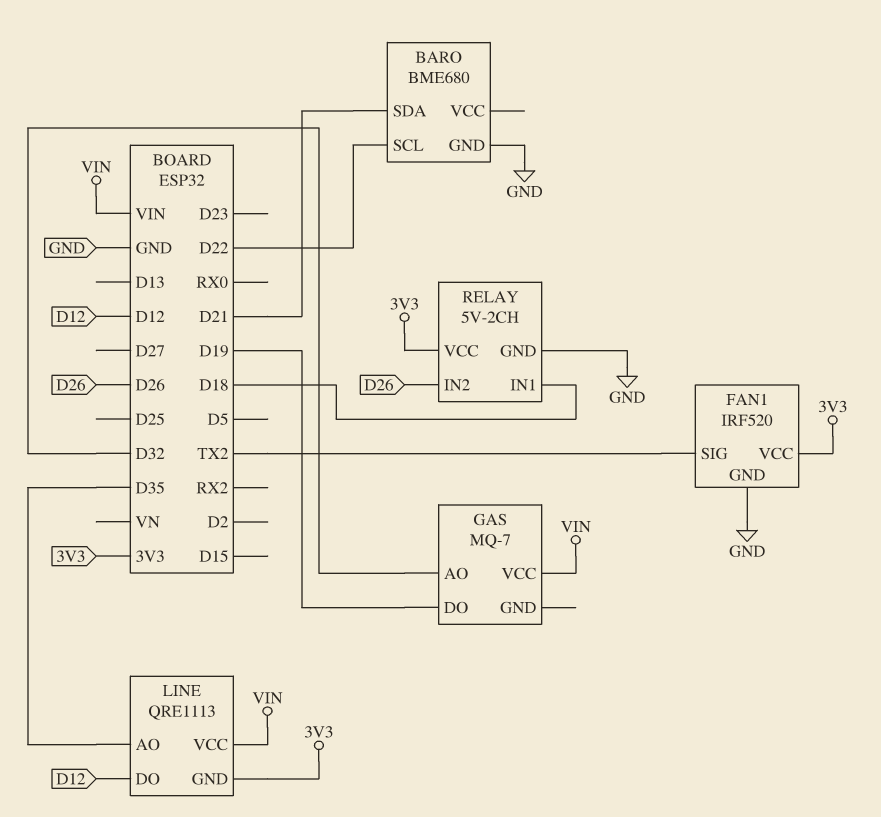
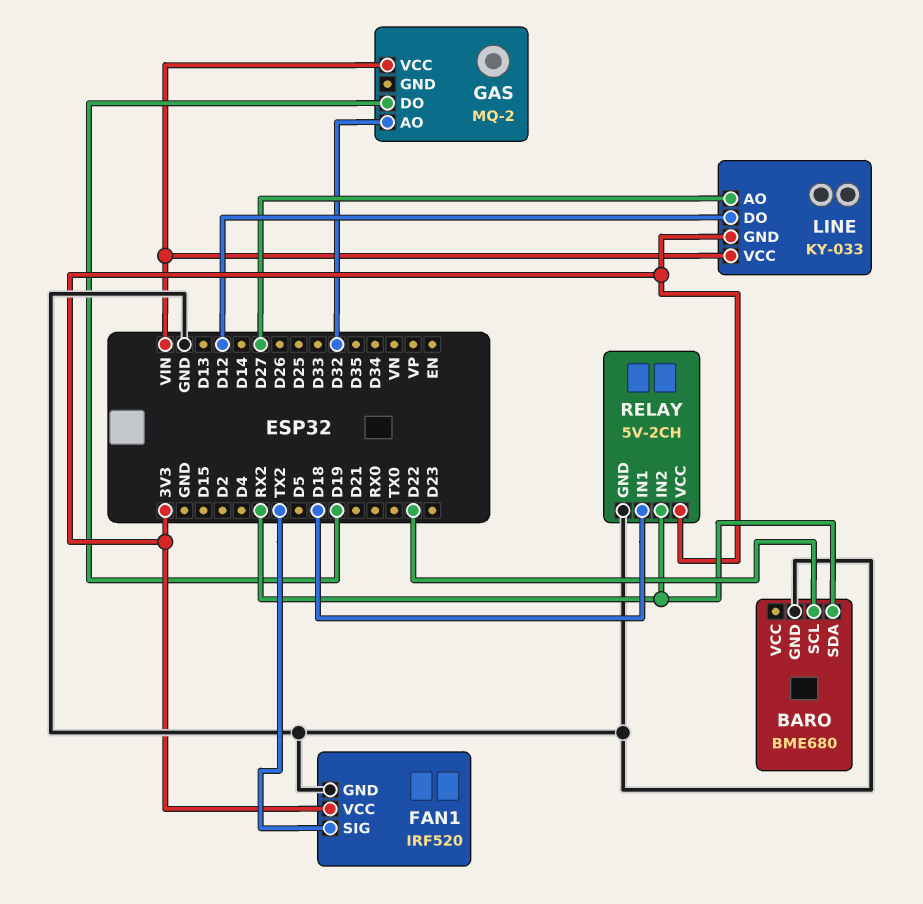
BARO pin SDA: D21 -> RX2
GAS: MQ-7 -> MQ-2
LINE: QRE1113 -> KY-033
LINE pin AO: D35 -> D27
RELAY pin IN2: D26 -> RX2

